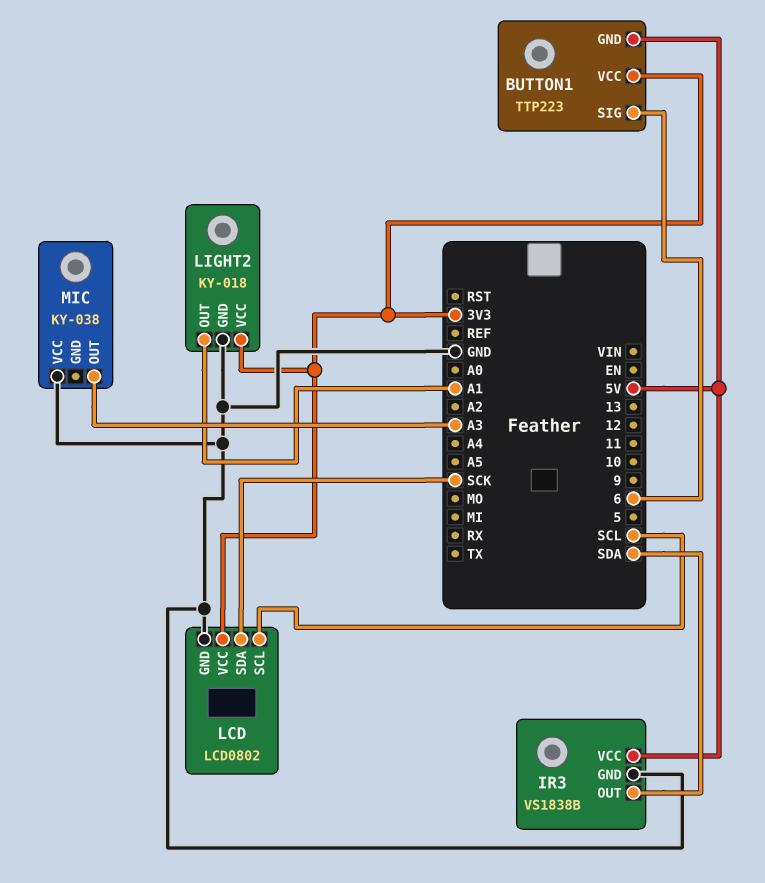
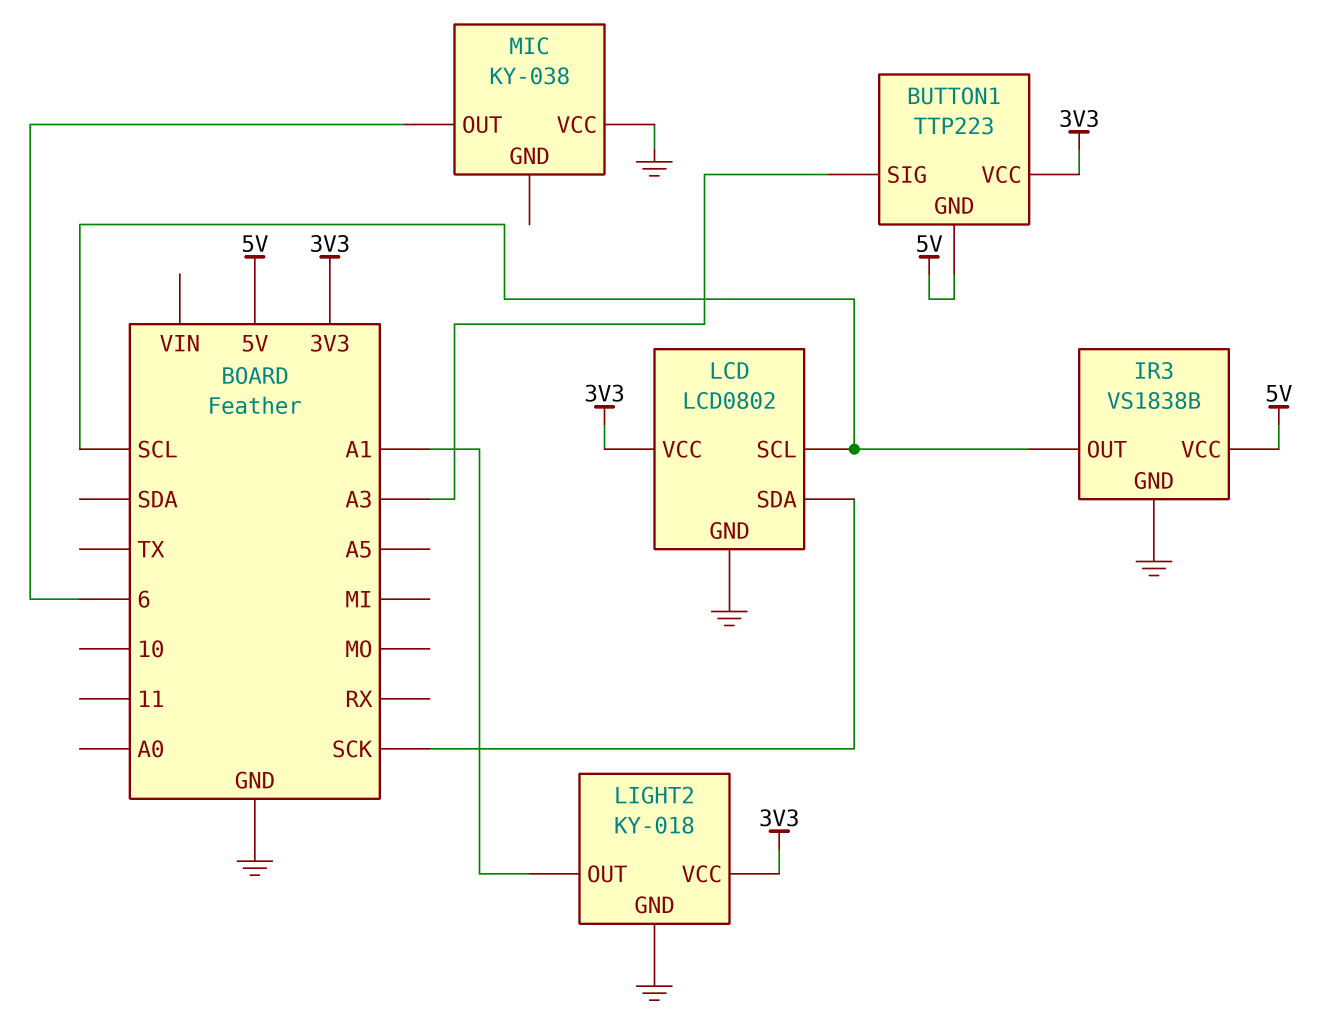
BUTTON1 pin SIG: 6 -> A3
IR3 pin OUT: SDA -> SCL
MIC pin OUT: A3 -> 6

